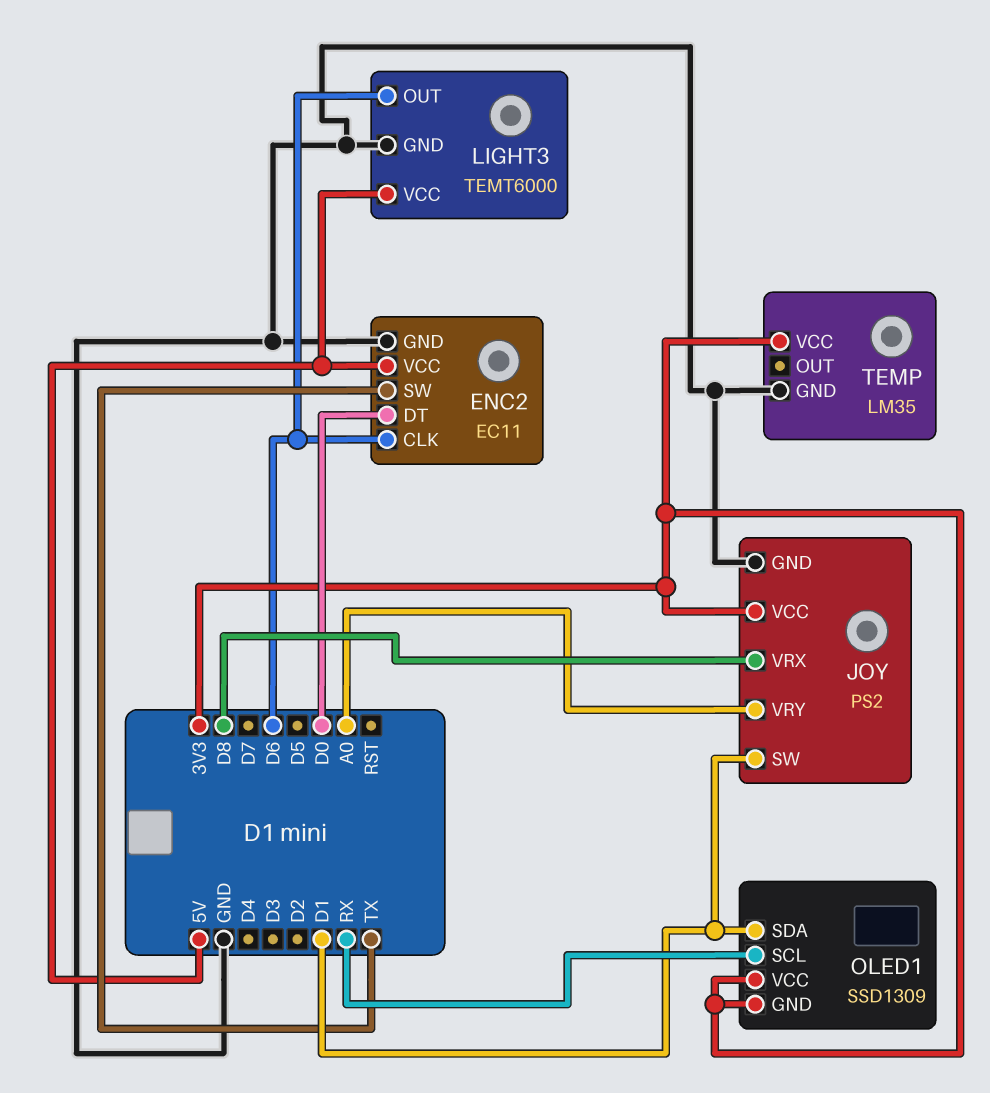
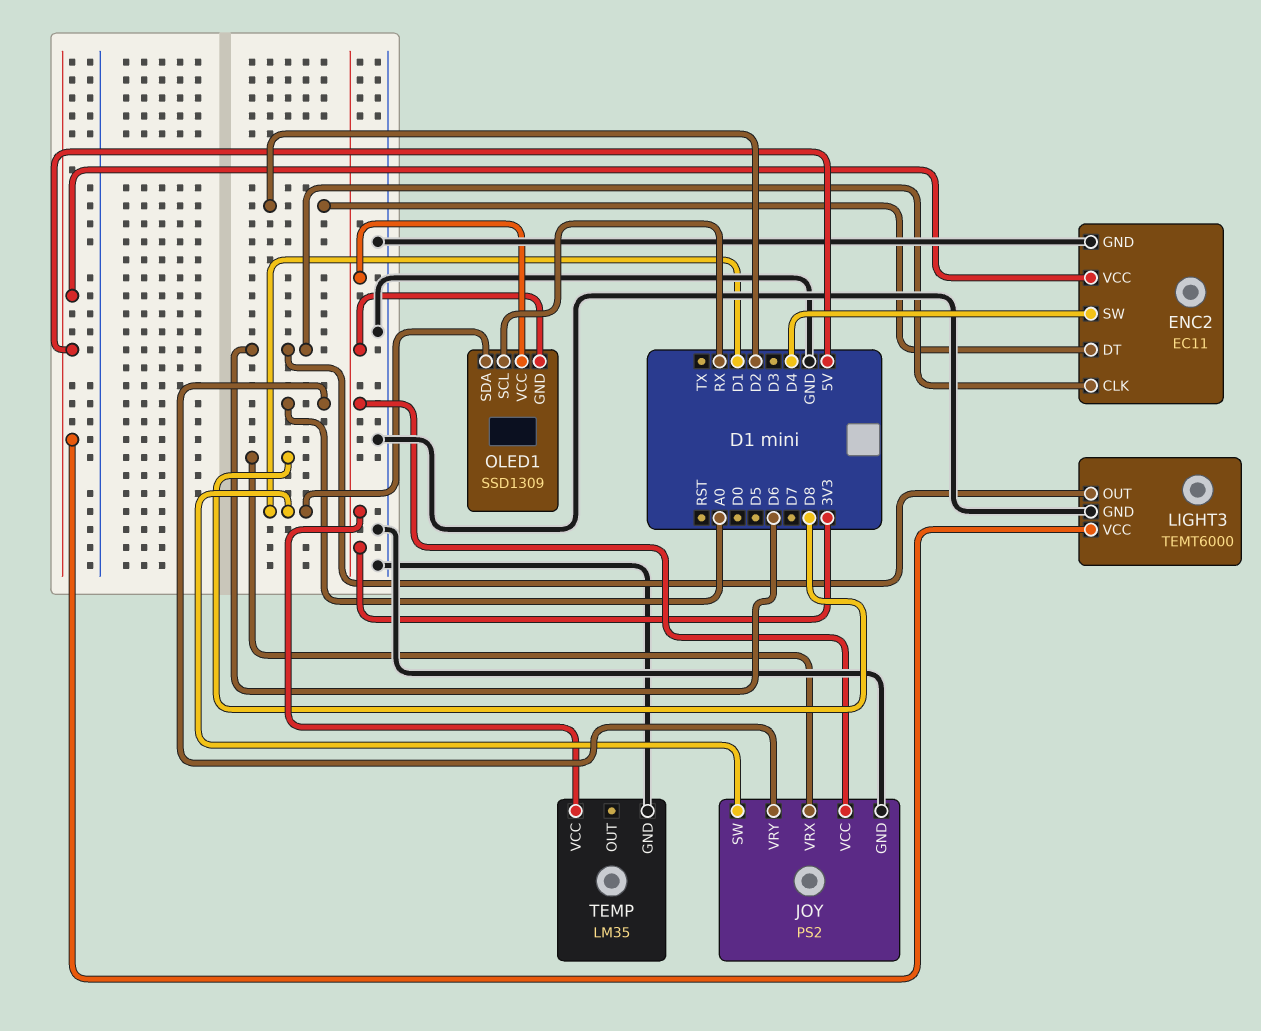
ENC2 pin DT: D0 -> D2
ENC2 pin SW: TX -> D4

